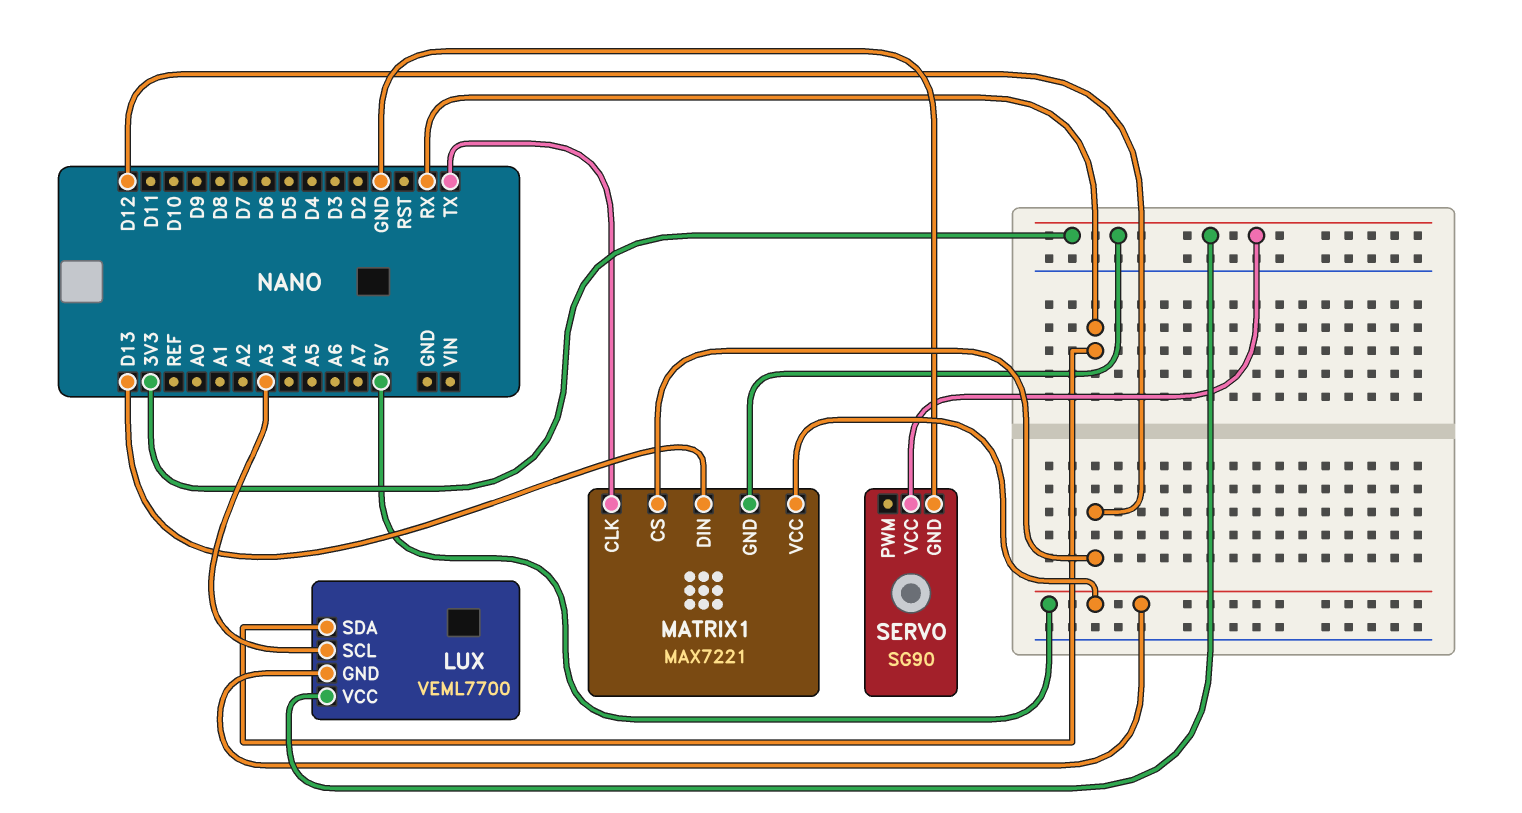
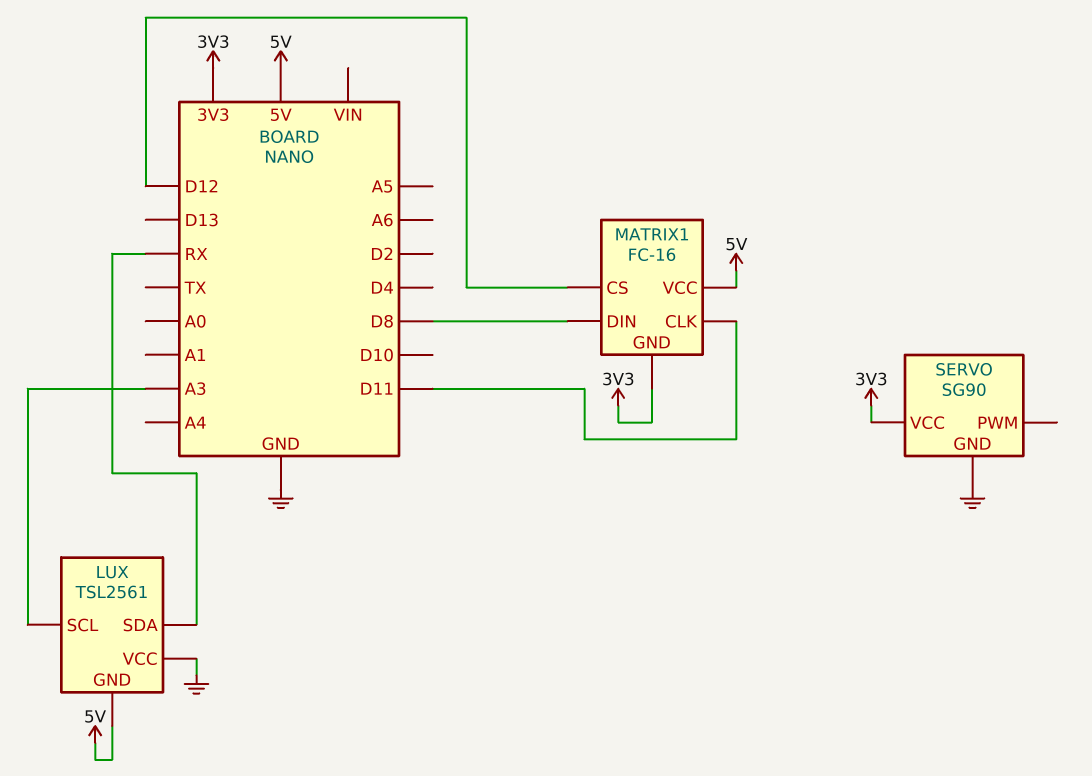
LUX: VEML7700 -> TSL2561
LUX pin VCC: 3V3 -> GND
MATRIX1: MAX7221 -> FC-16
MATRIX1 pin CLK: TX -> D11
MATRIX1 pin DIN: D13 -> D8

